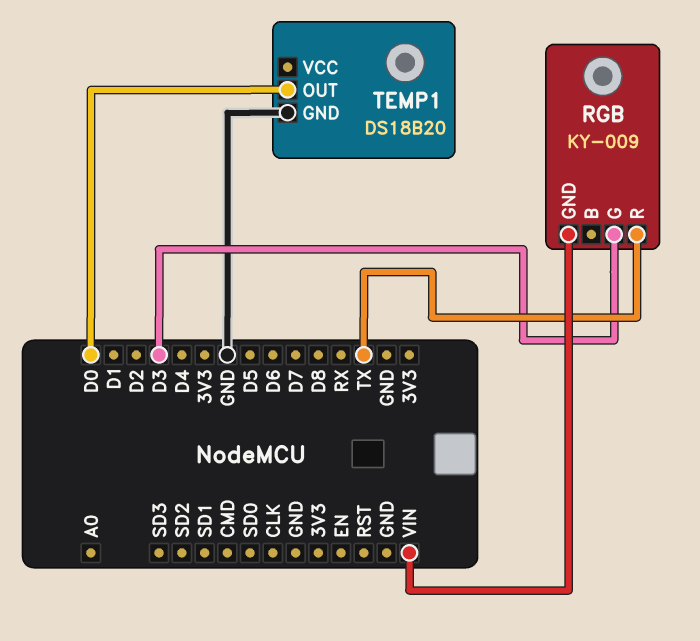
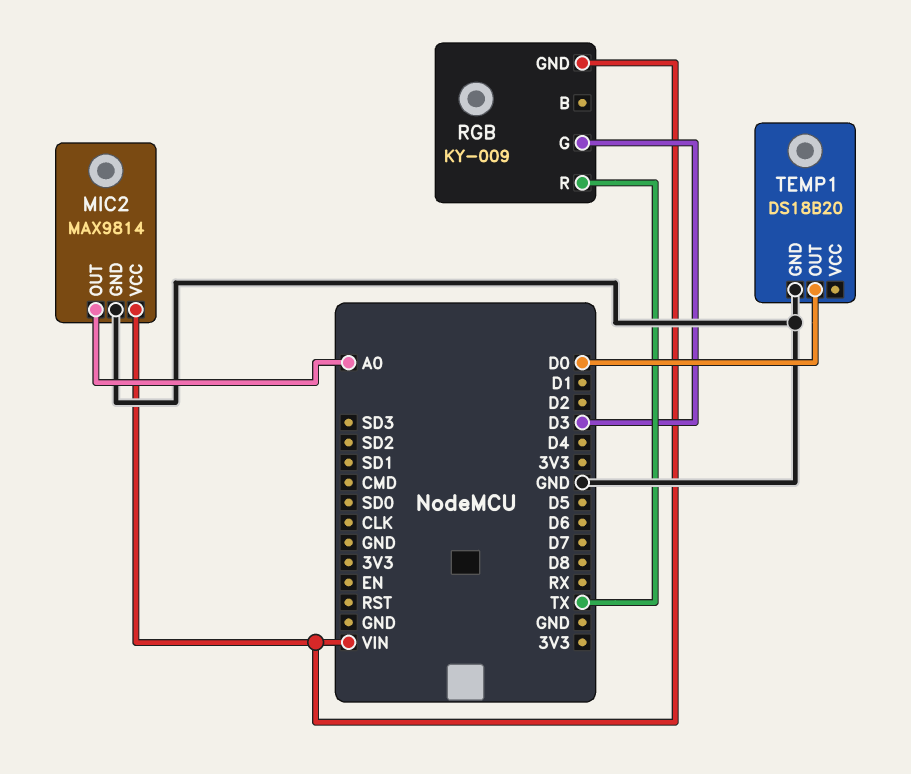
MIC2: none -> MAX9814
MIC2 pin GND: none -> GND
MIC2 pin OUT: none -> A0
MIC2 pin VCC: none -> VIN

